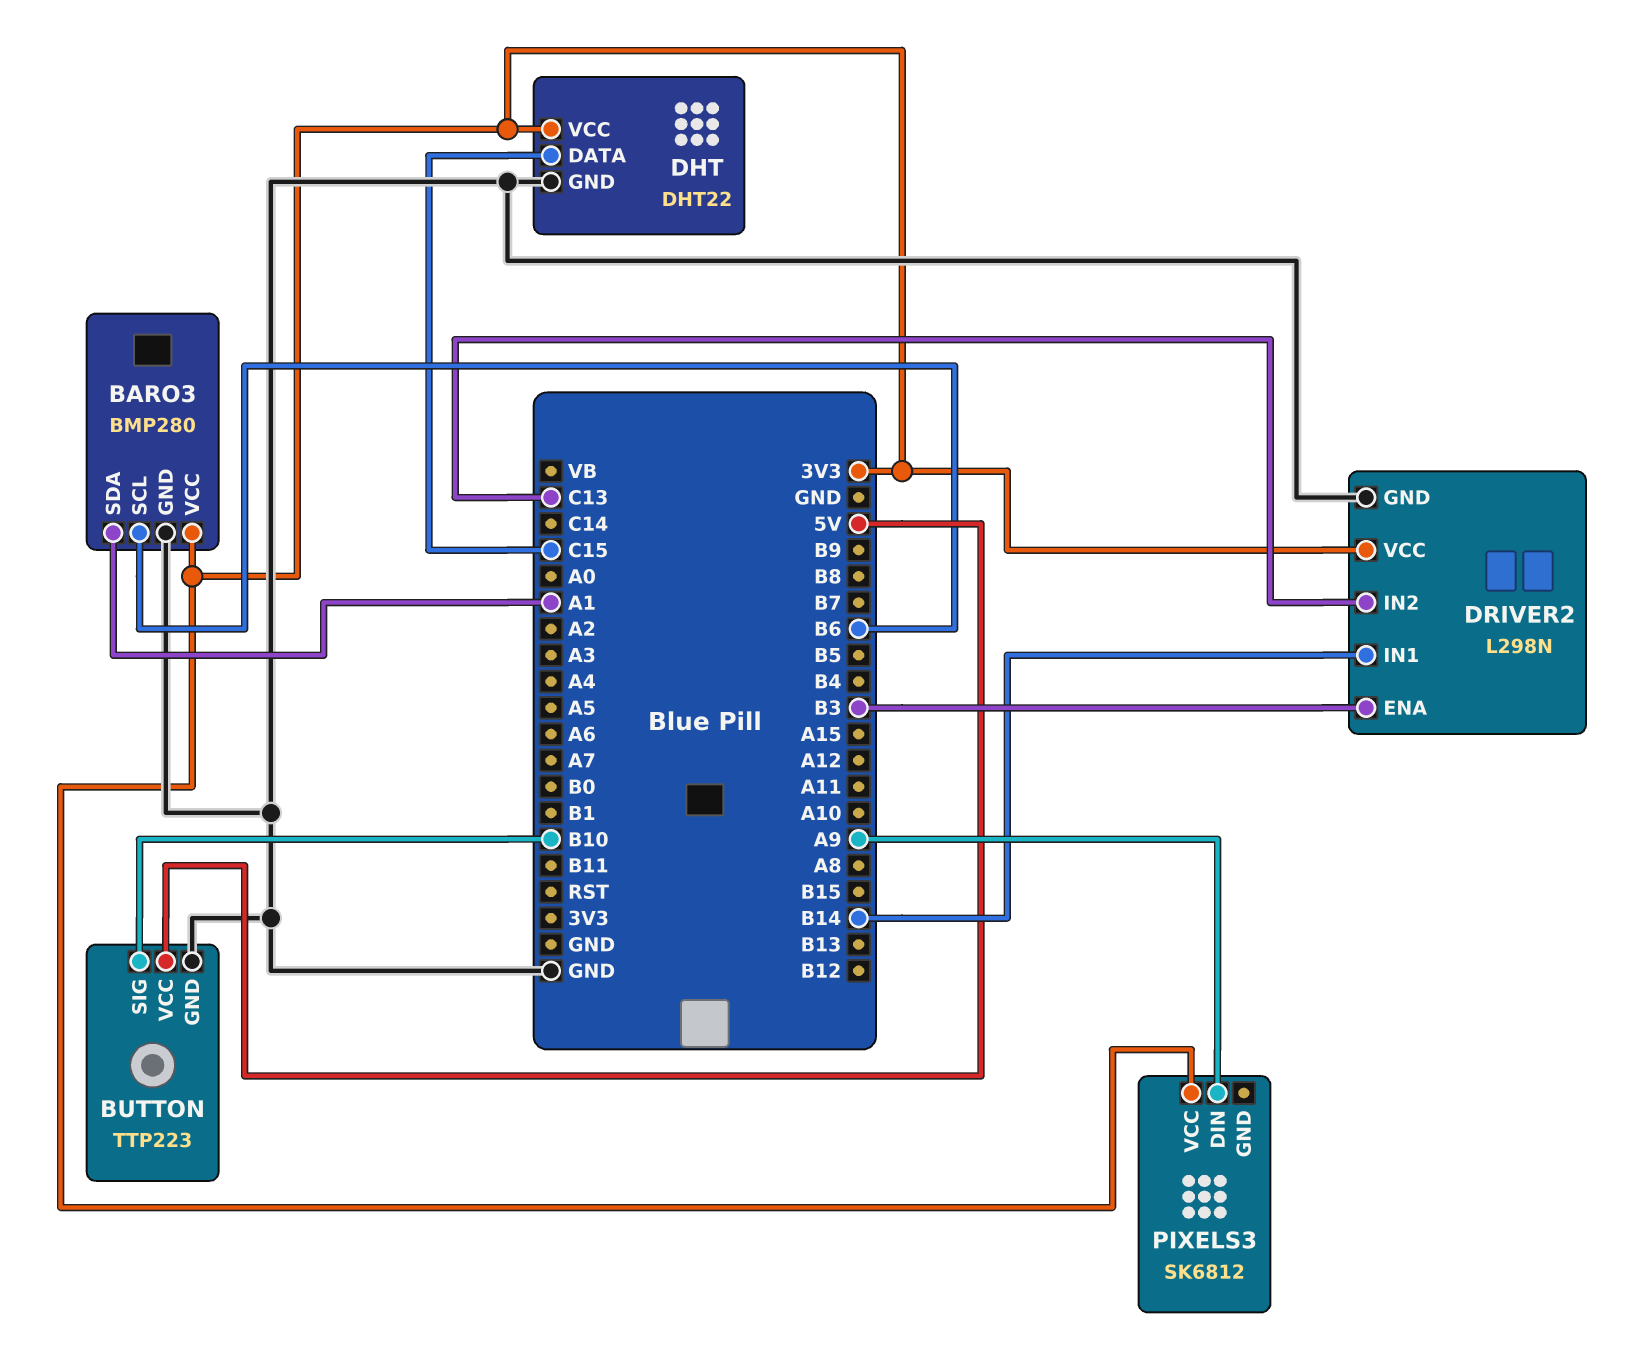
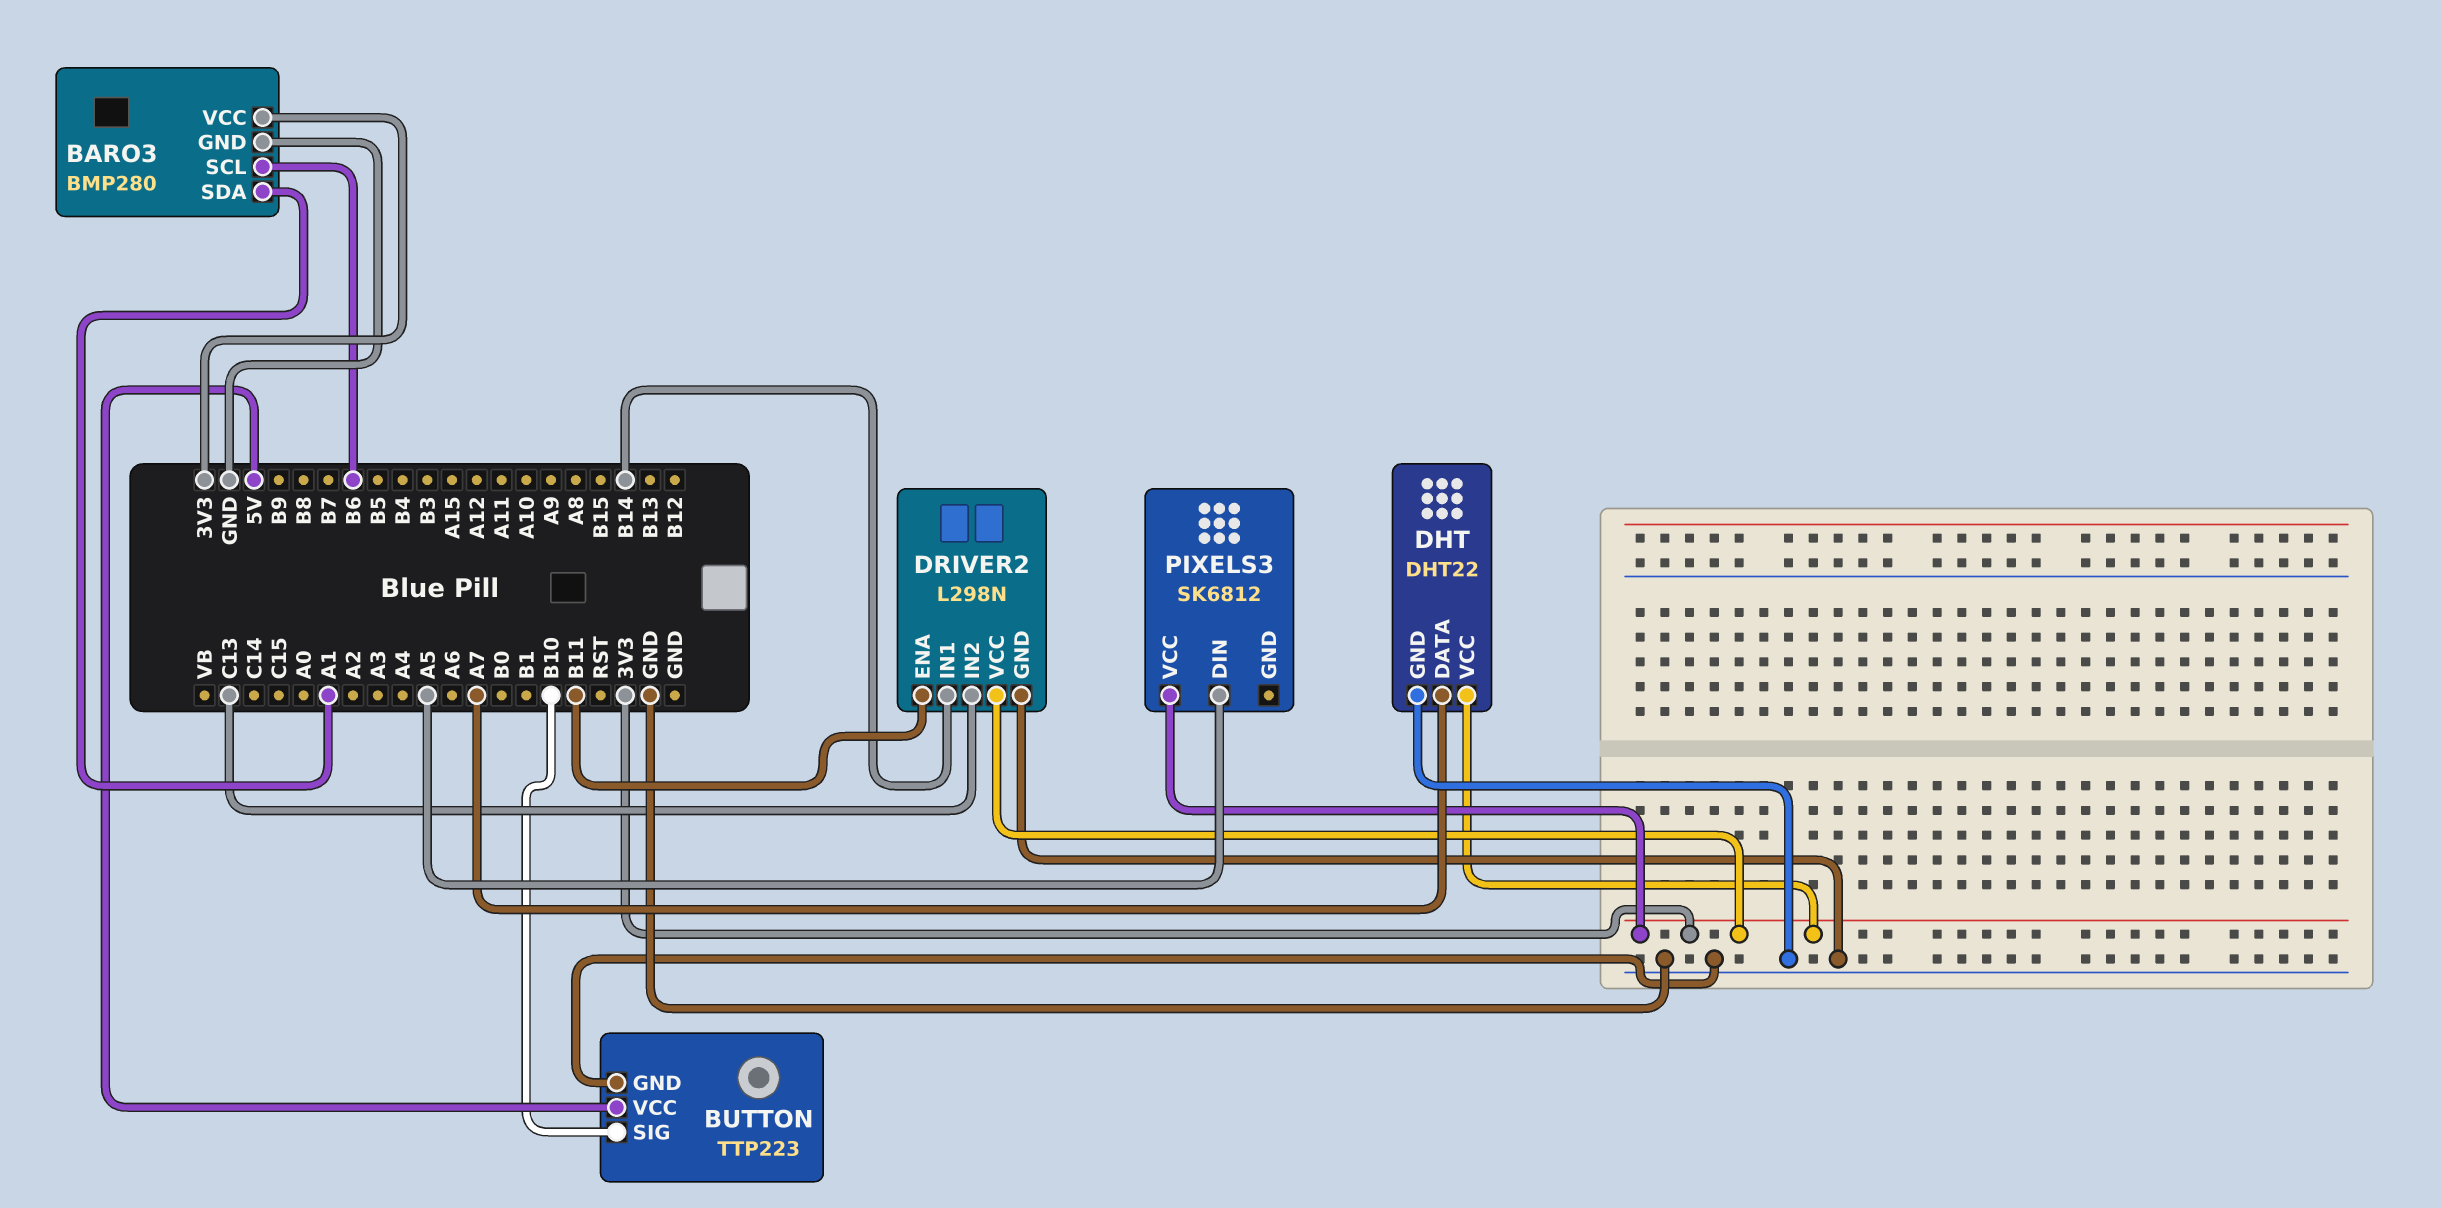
DHT pin DATA: C15 -> A7
DRIVER2 pin ENA: B3 -> B11
PIXELS3 pin DIN: A9 -> A5

